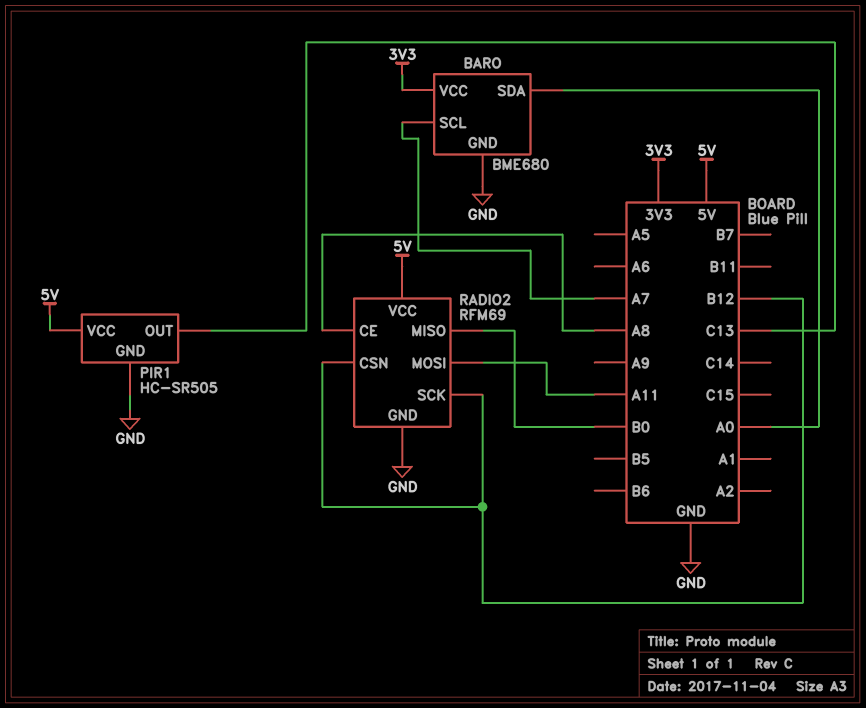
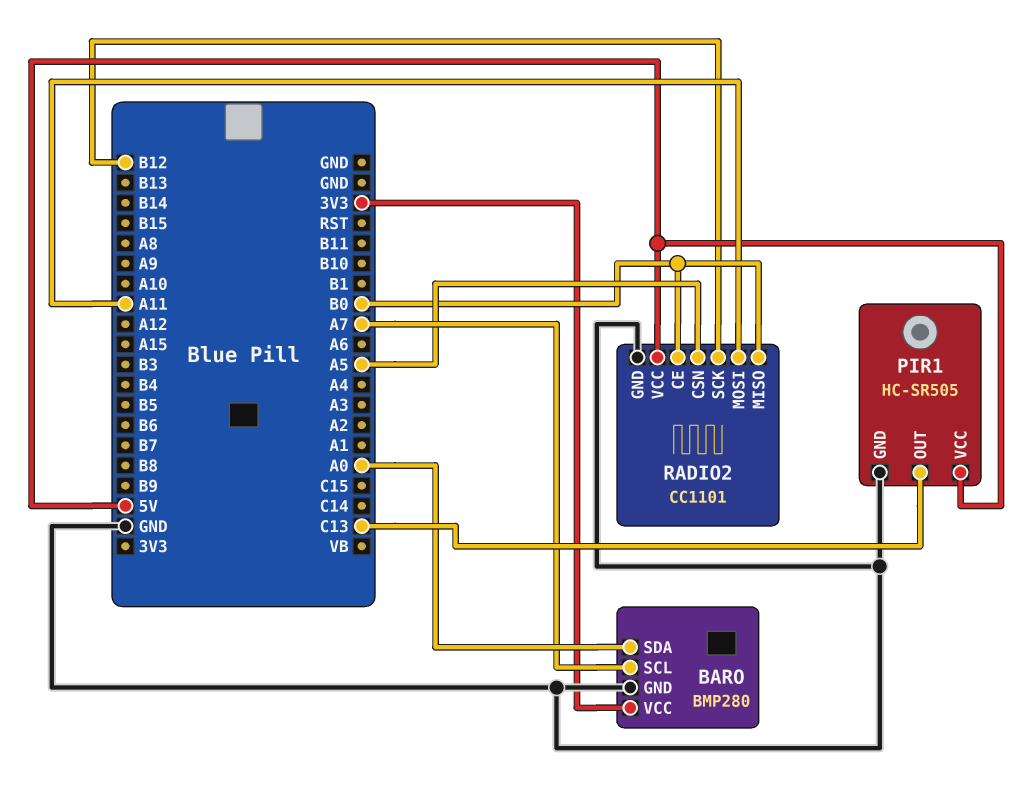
BARO: BME680 -> BMP280
RADIO2: RFM69 -> CC1101
RADIO2 pin CE: A8 -> B0
RADIO2 pin CSN: B12 -> A5

